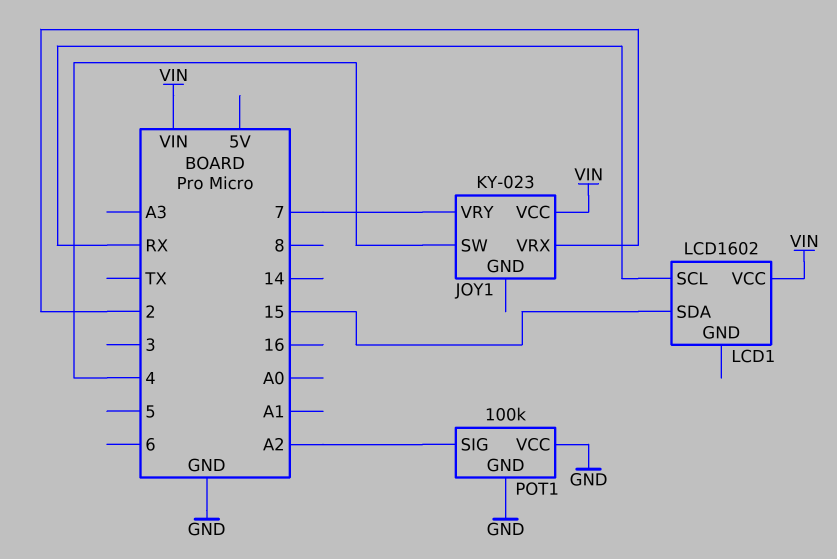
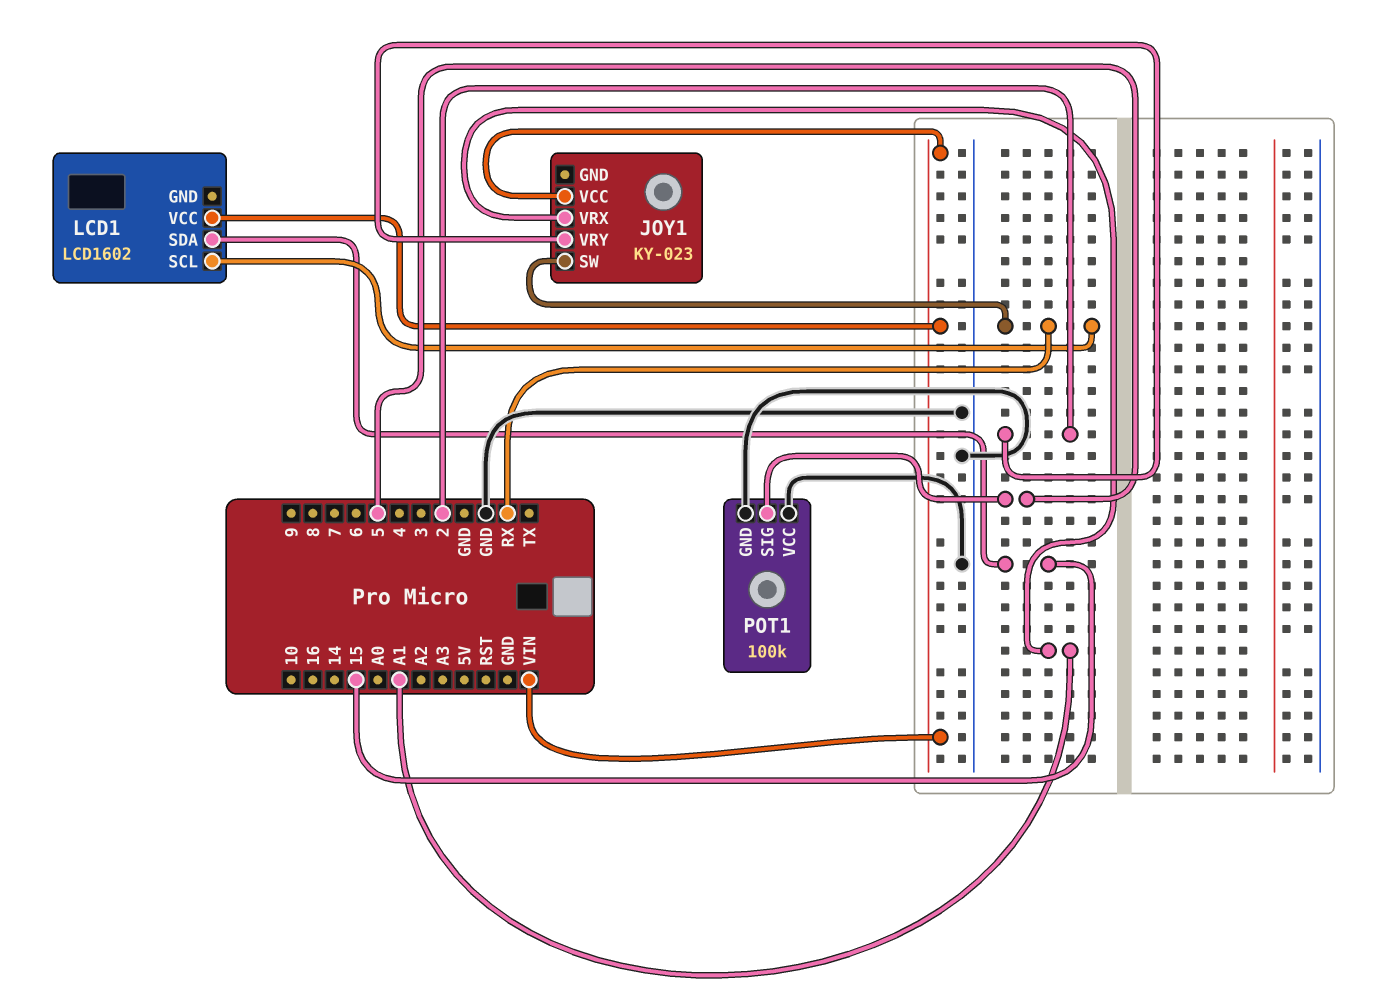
JOY1 pin SW: 4 -> RX
JOY1 pin VRX: 2 -> A1
JOY1 pin VRY: 7 -> 2
POT1 pin SIG: A2 -> 5

